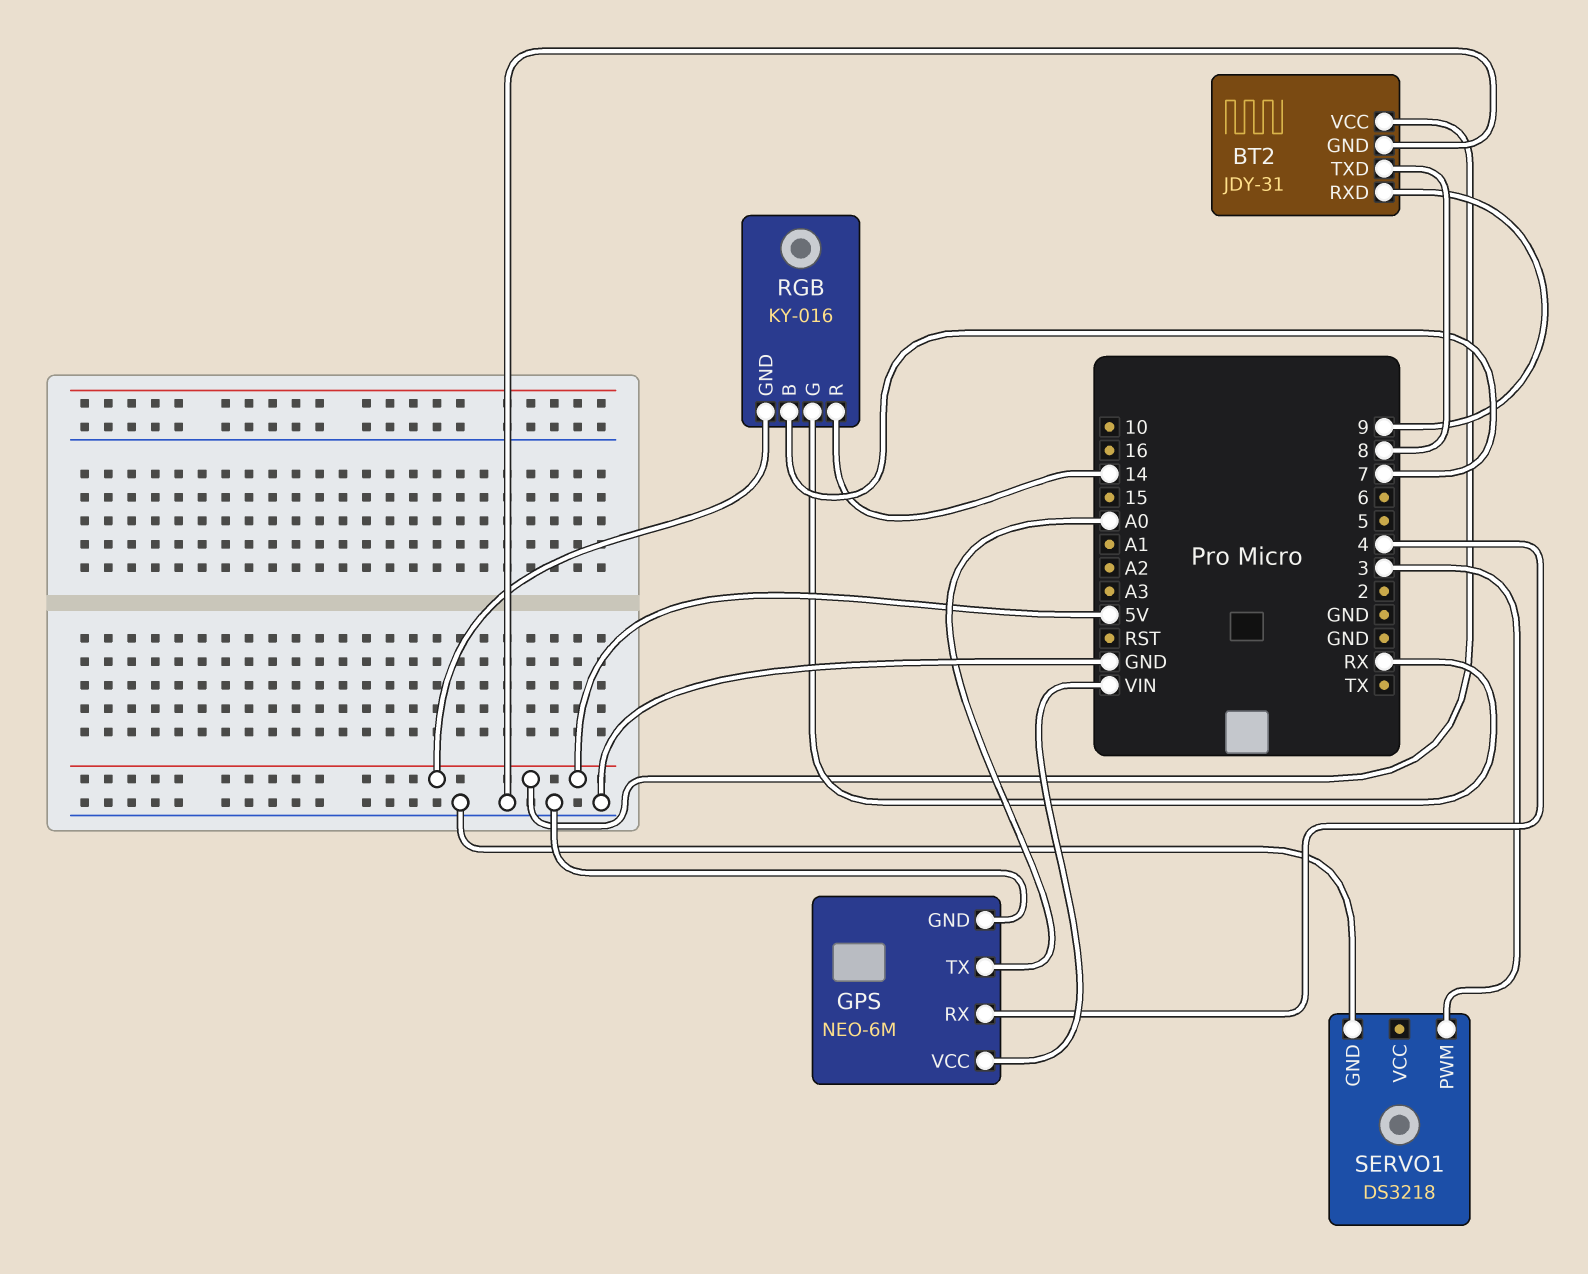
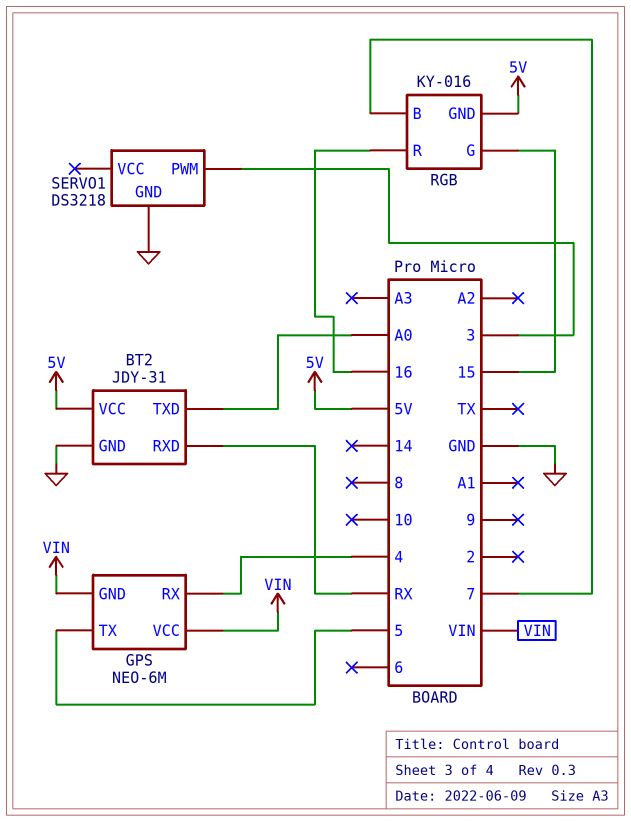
BT2 pin RXD: 9 -> RX
BT2 pin TXD: 8 -> A0
GPS pin GND: GND -> VIN
GPS pin TX: A0 -> 5
RGB pin G: RX -> 15
RGB pin R: 14 -> 16

